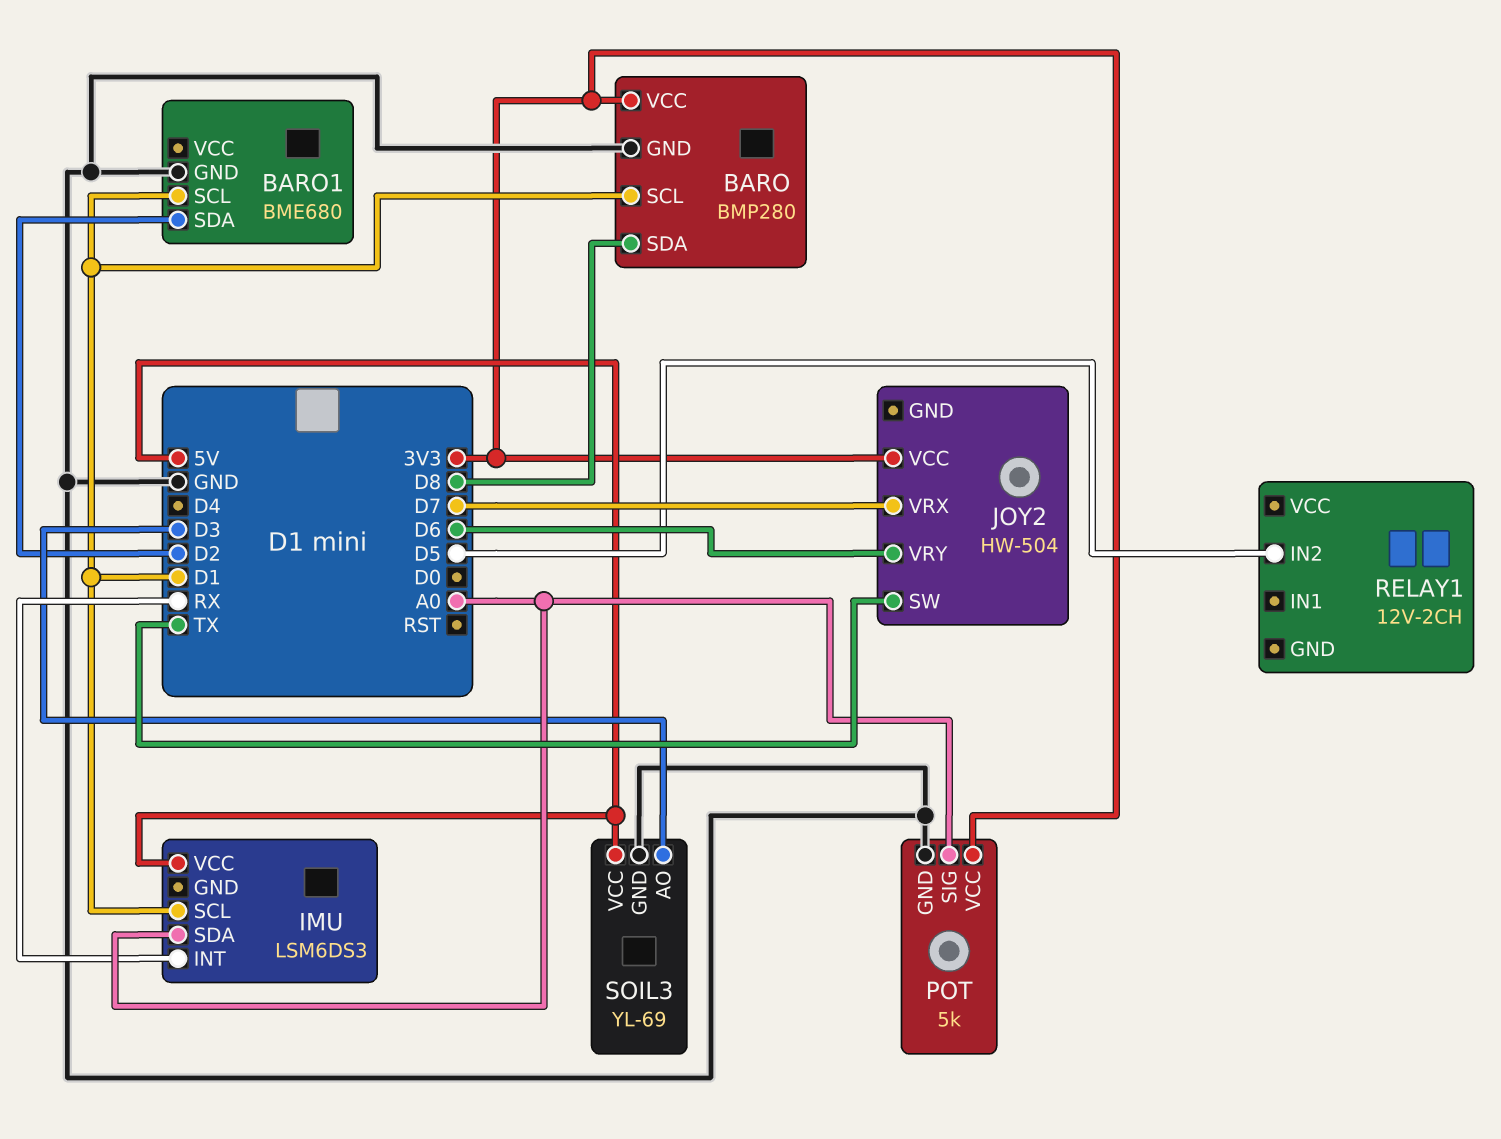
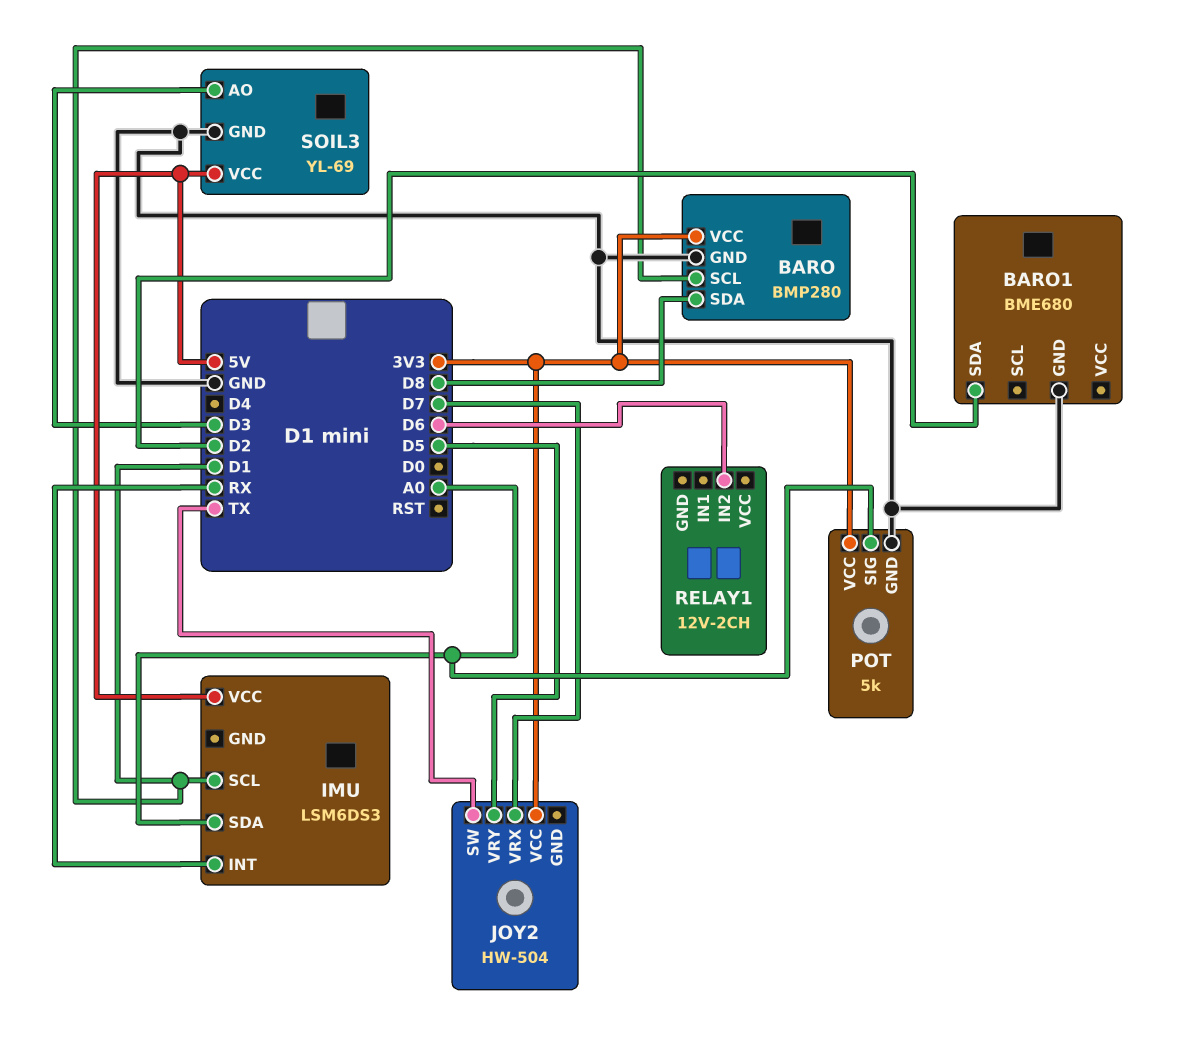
BARO1 pin SCL: D1 -> none
JOY2 pin VRY: D6 -> D5
RELAY1 pin IN2: D5 -> D6

